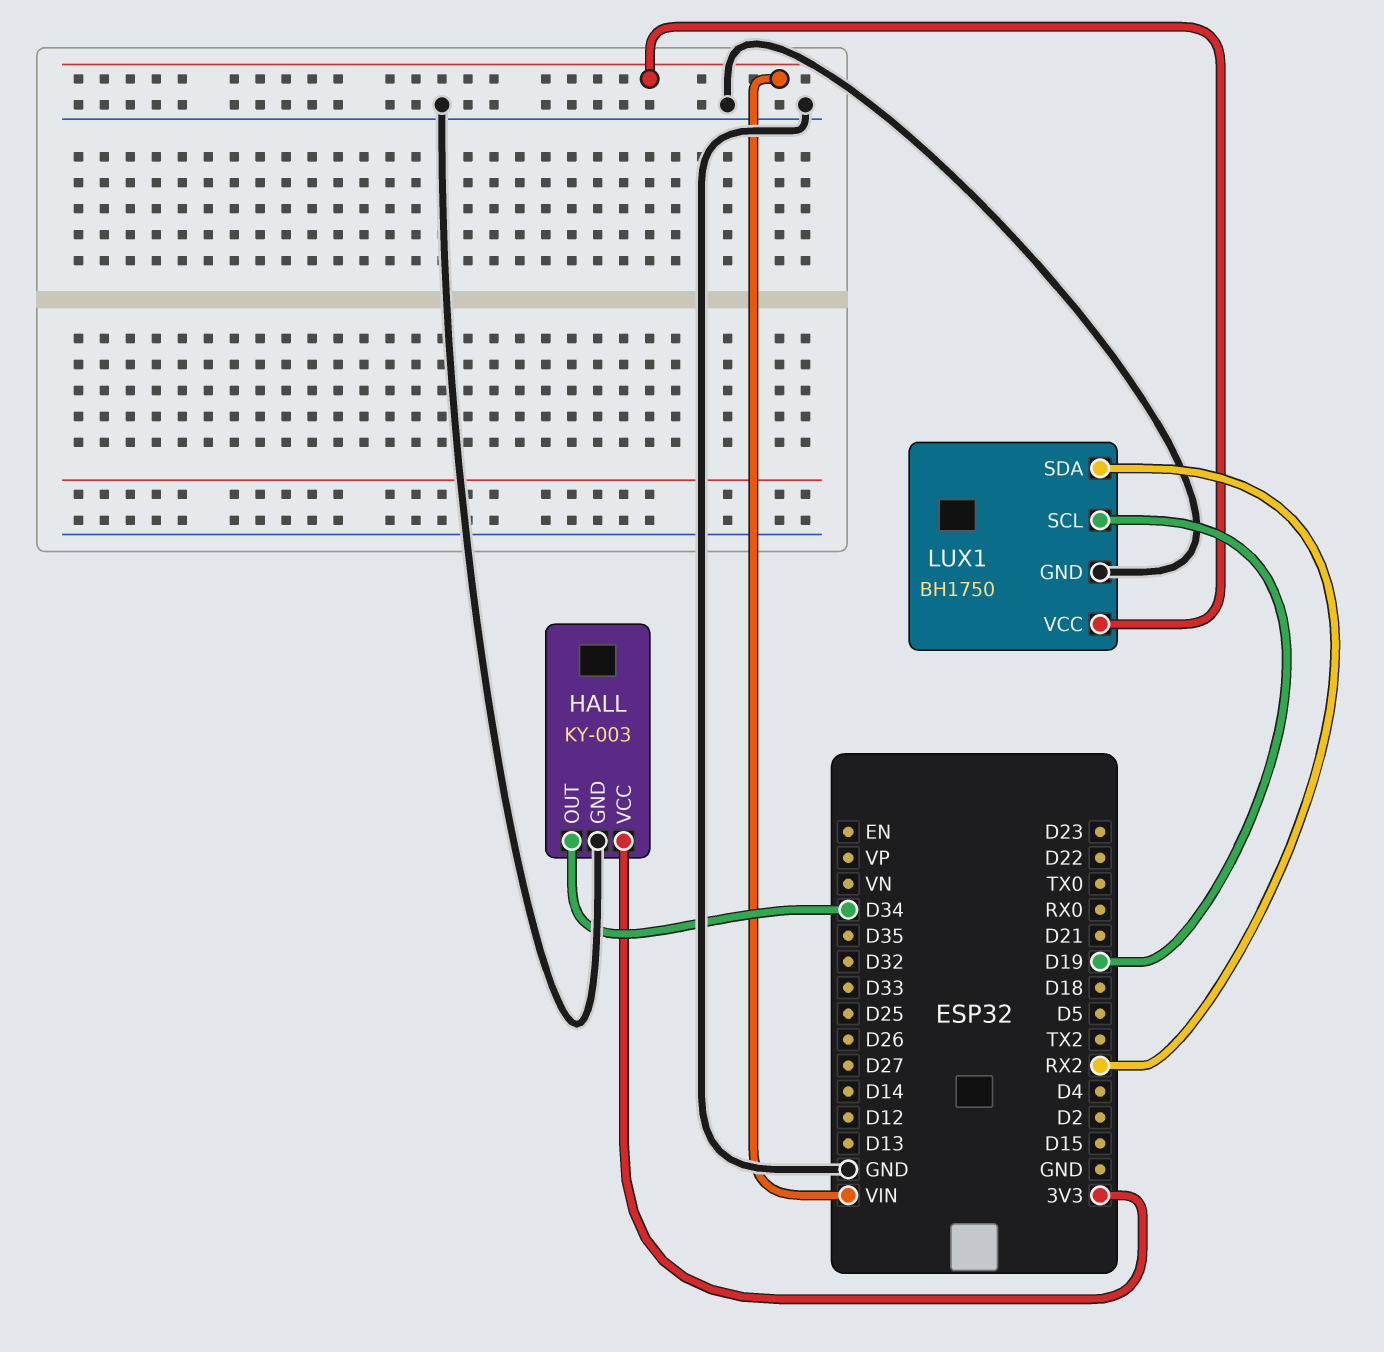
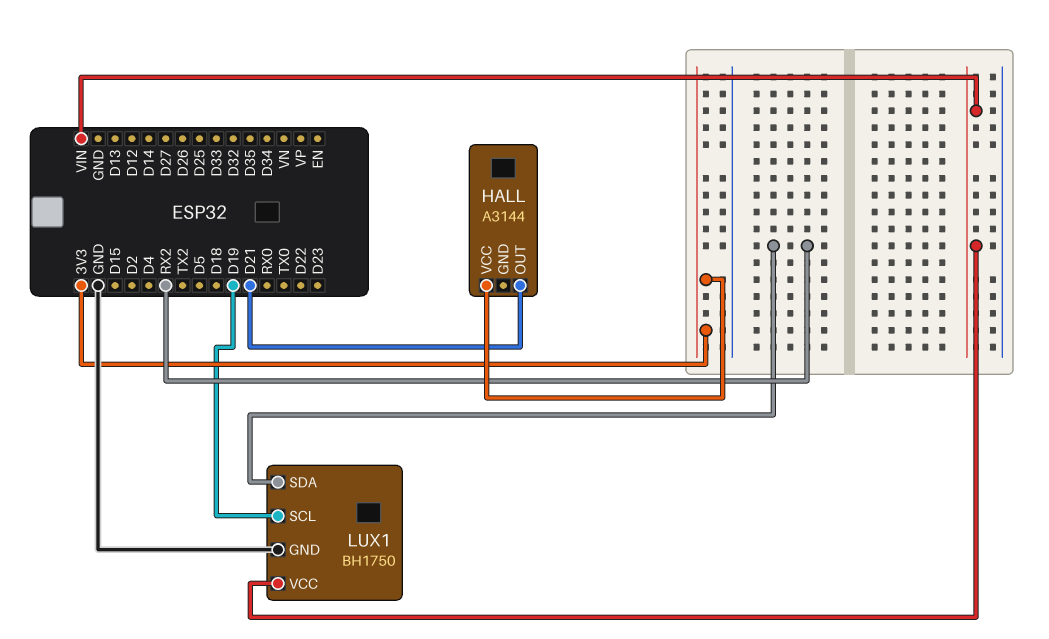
HALL: KY-003 -> A3144
HALL pin GND: GND -> none
HALL pin OUT: D34 -> D21

